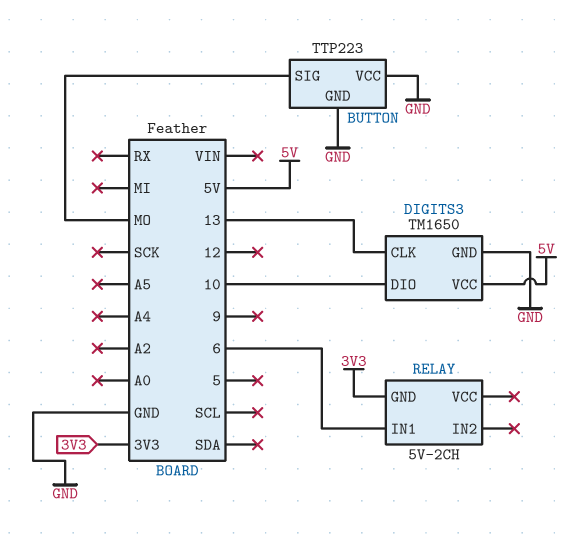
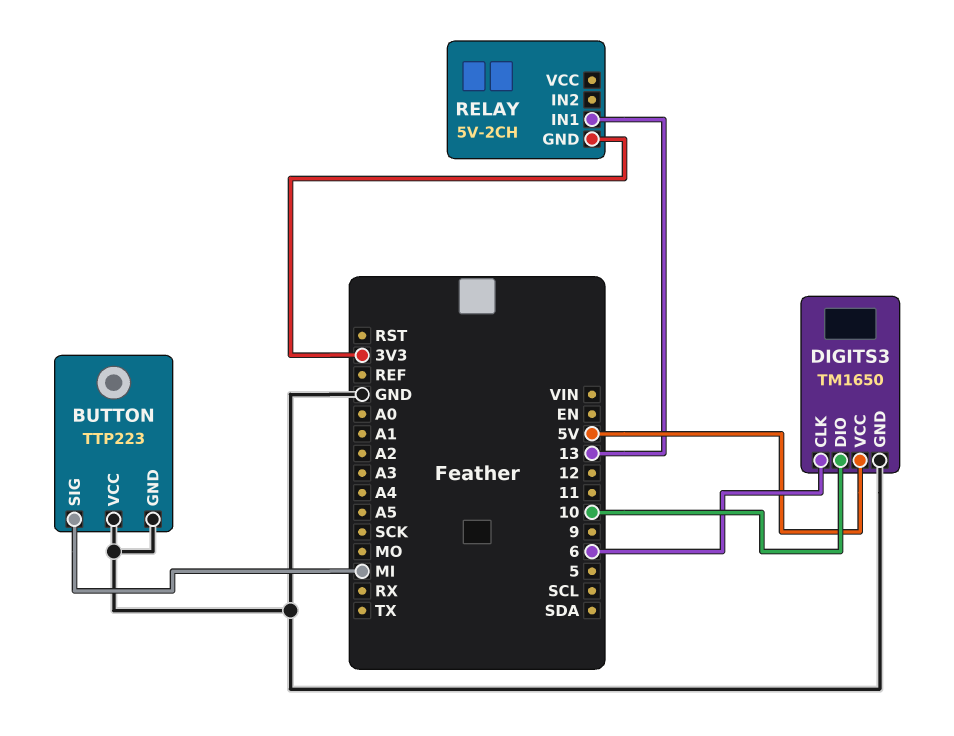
BUTTON pin SIG: MO -> MI
DIGITS3 pin CLK: 13 -> 6
RELAY pin IN1: 6 -> 13

